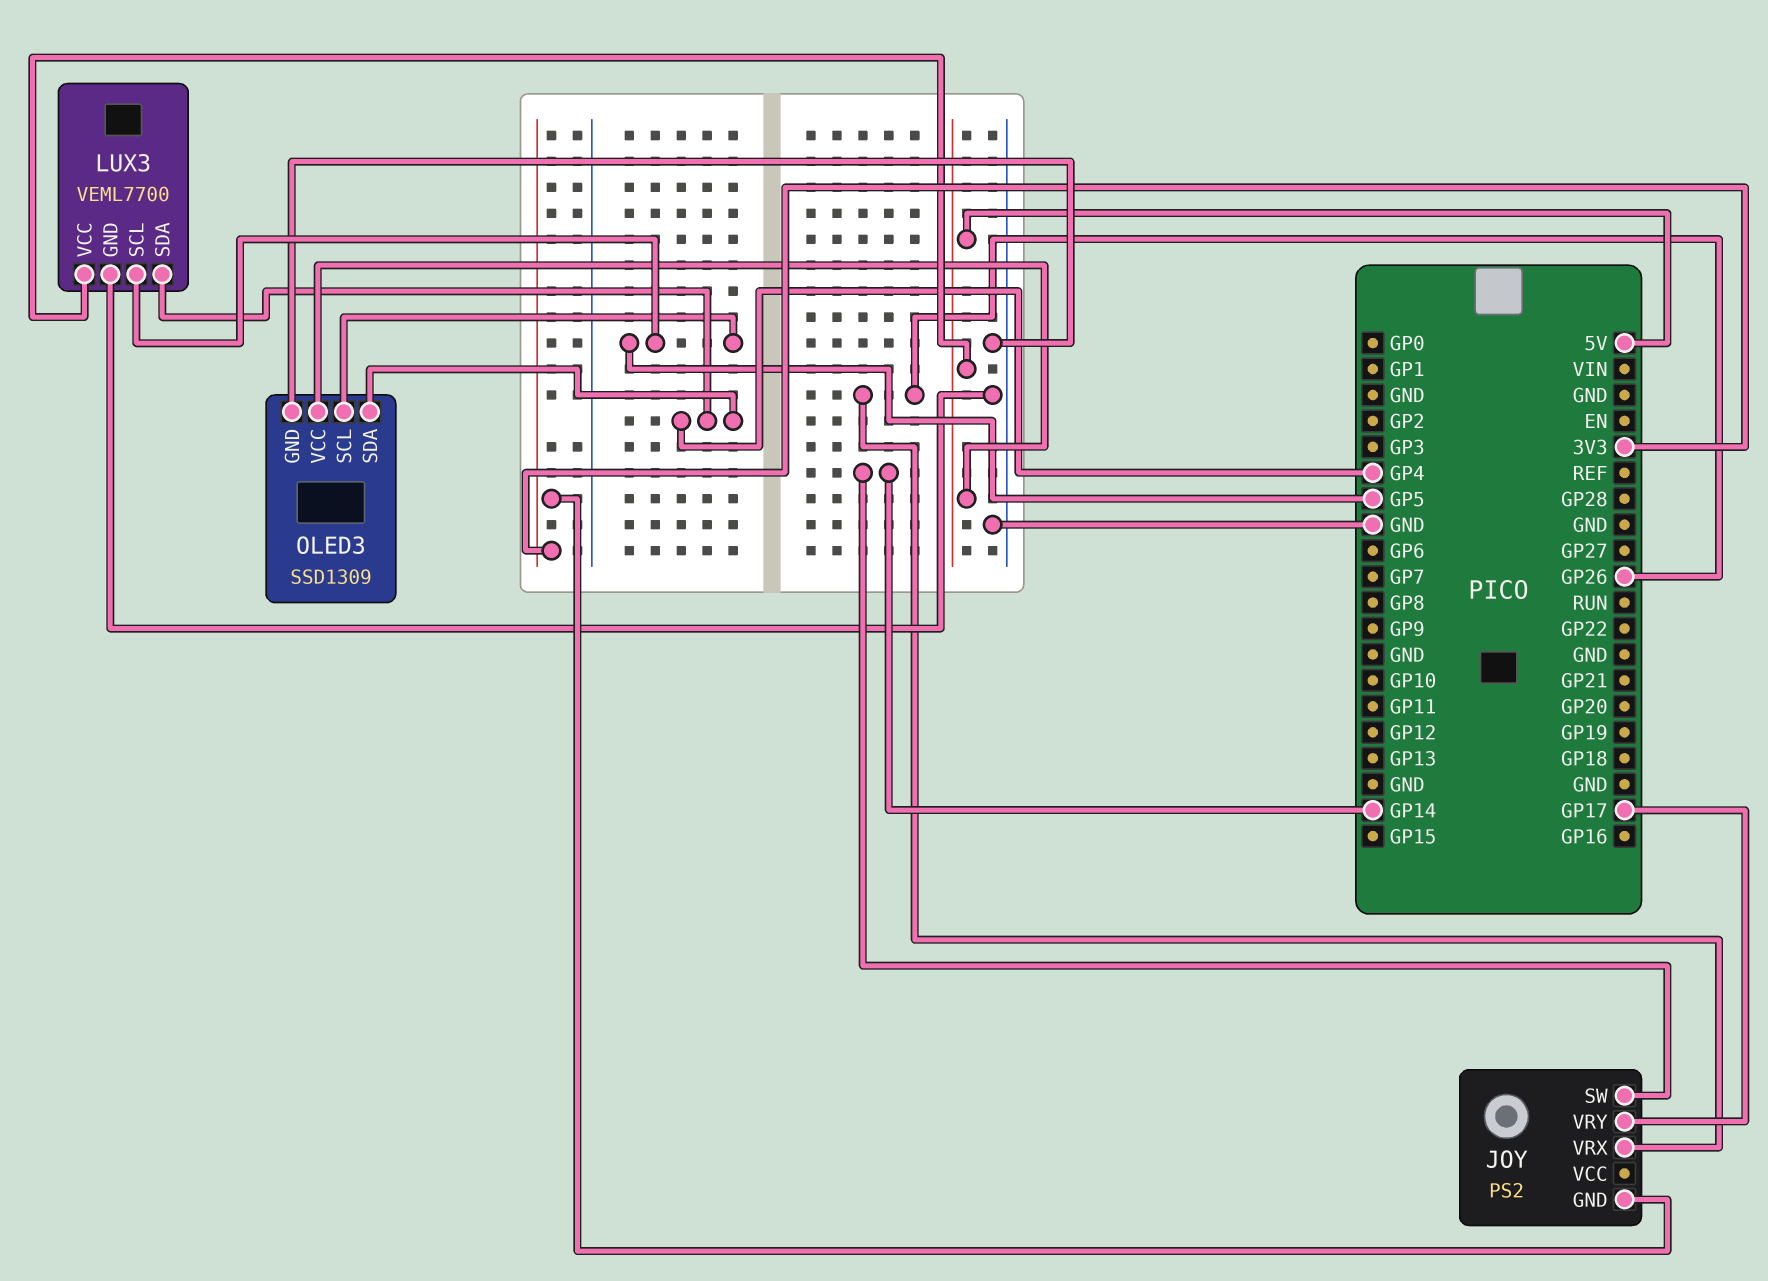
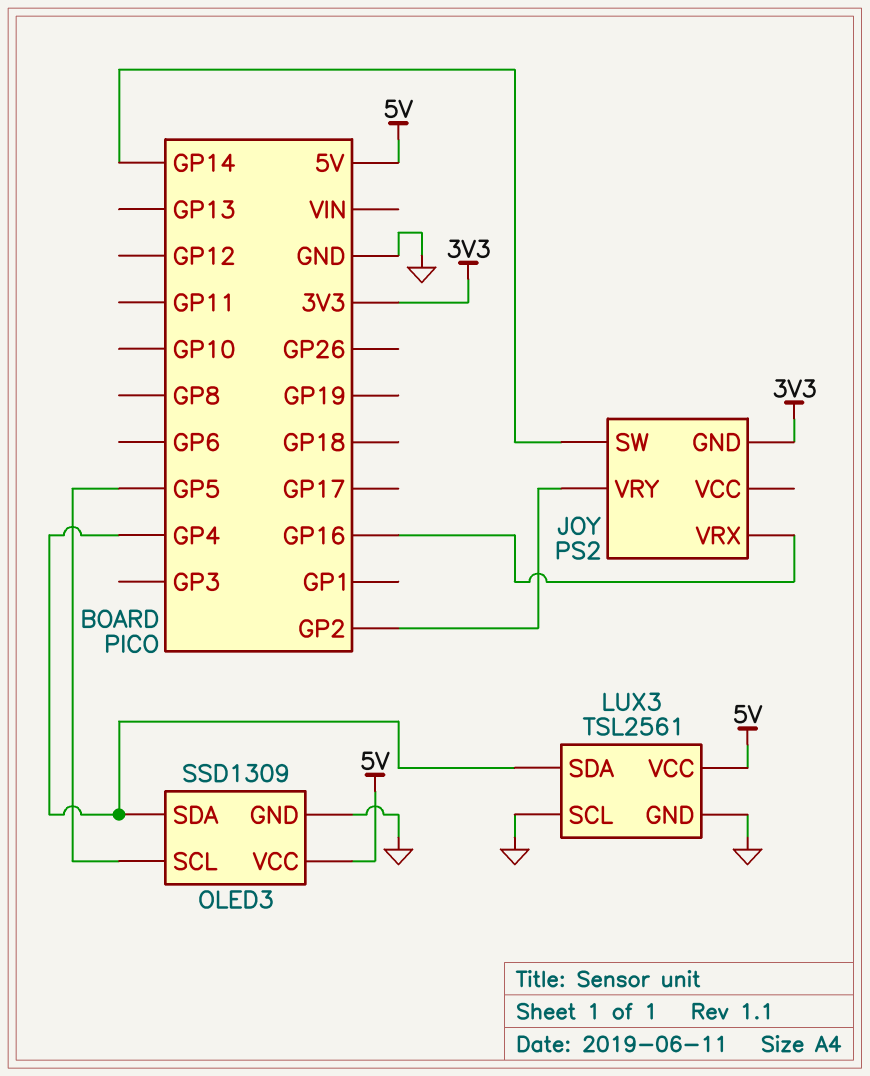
JOY pin VRX: GP26 -> GP16
JOY pin VRY: GP17 -> GP2
LUX3: VEML7700 -> TSL2561
LUX3 pin SCL: GP5 -> GND

